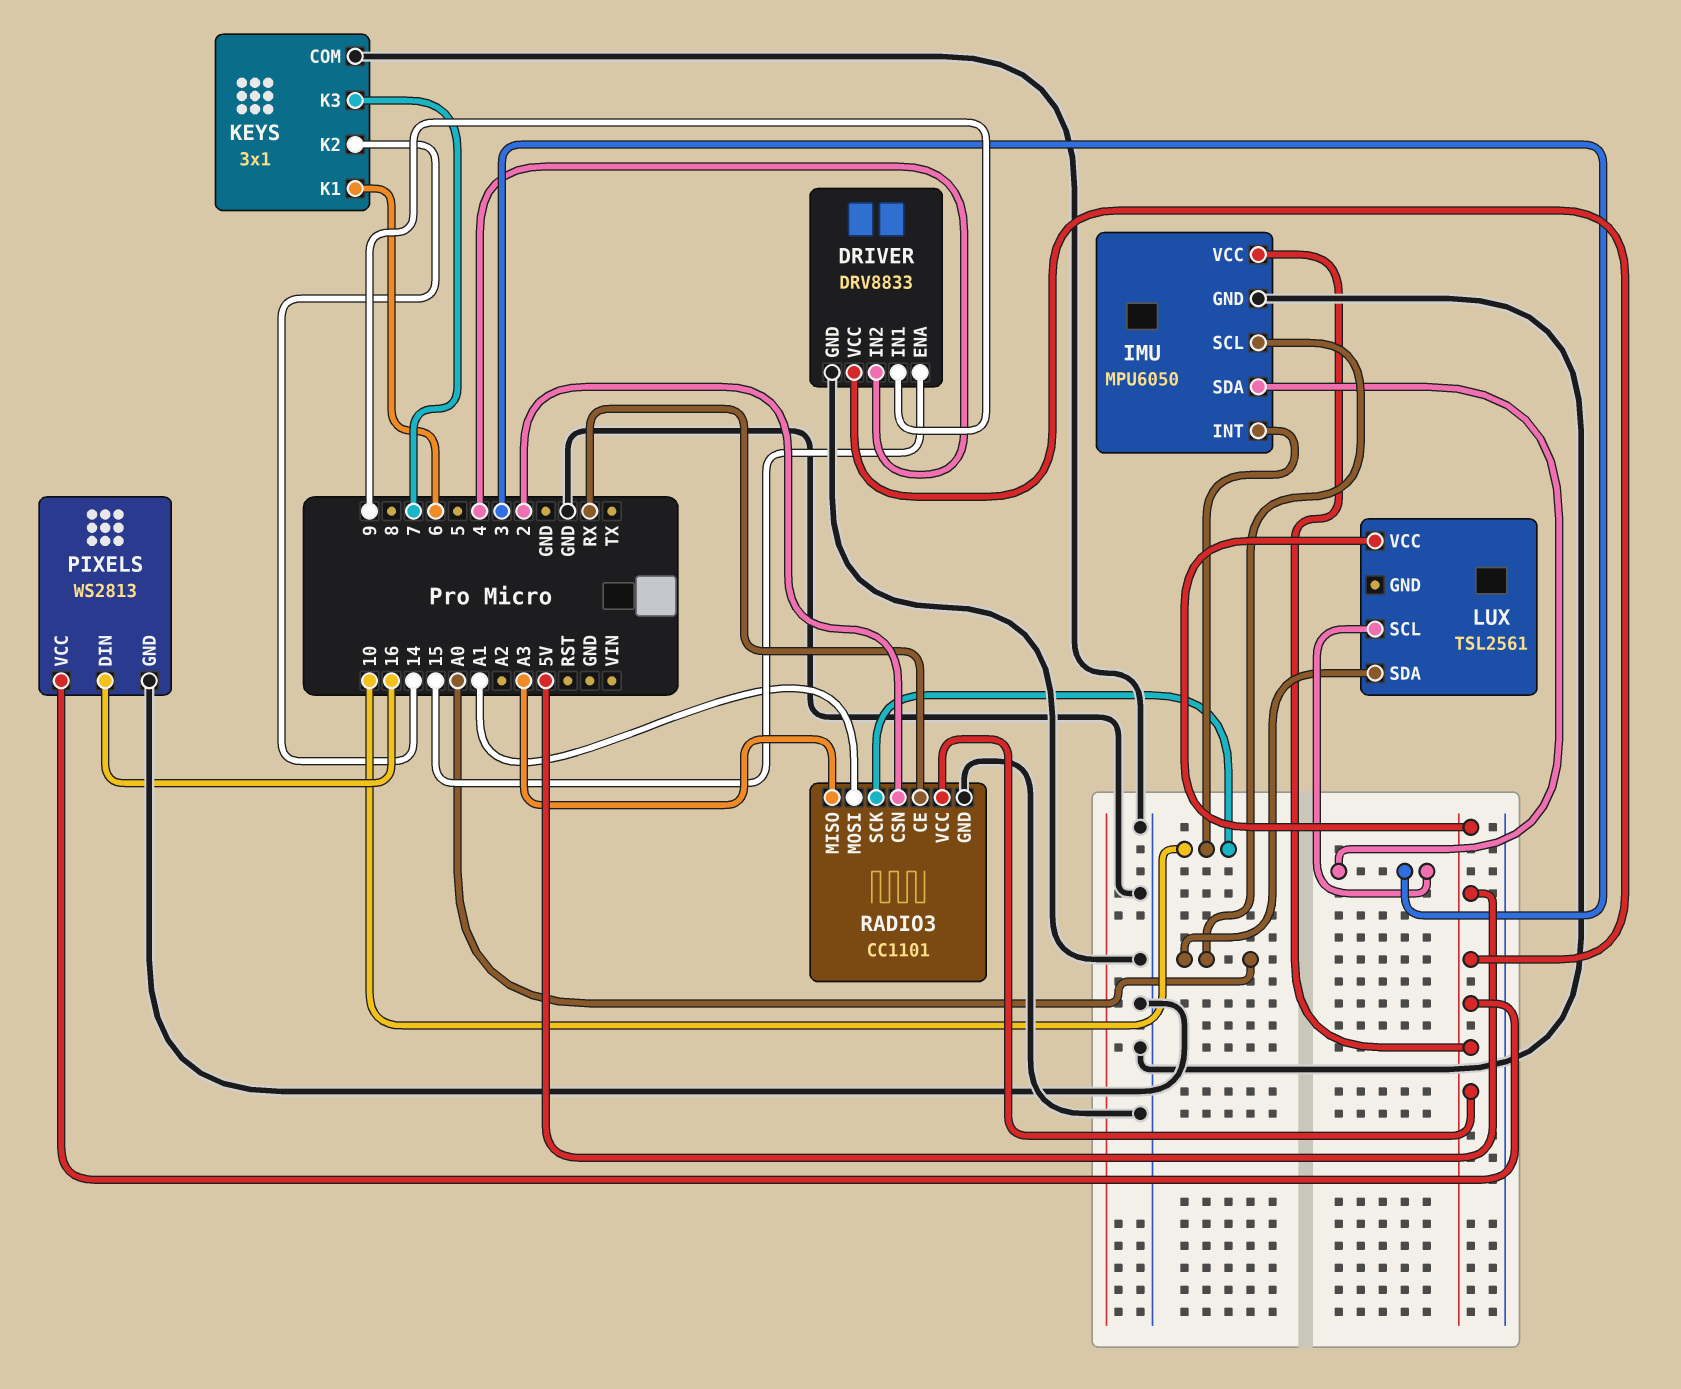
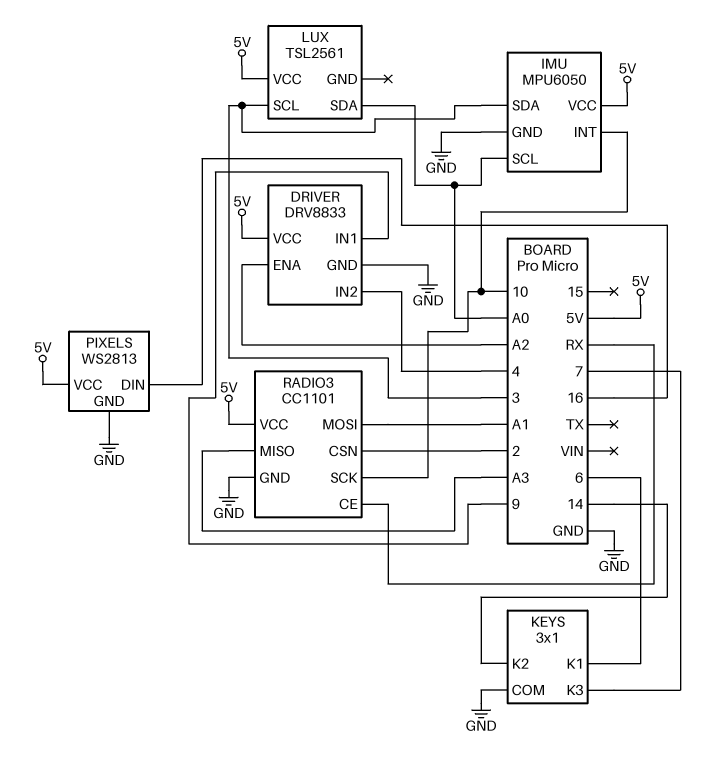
DRIVER pin ENA: 15 -> A2

